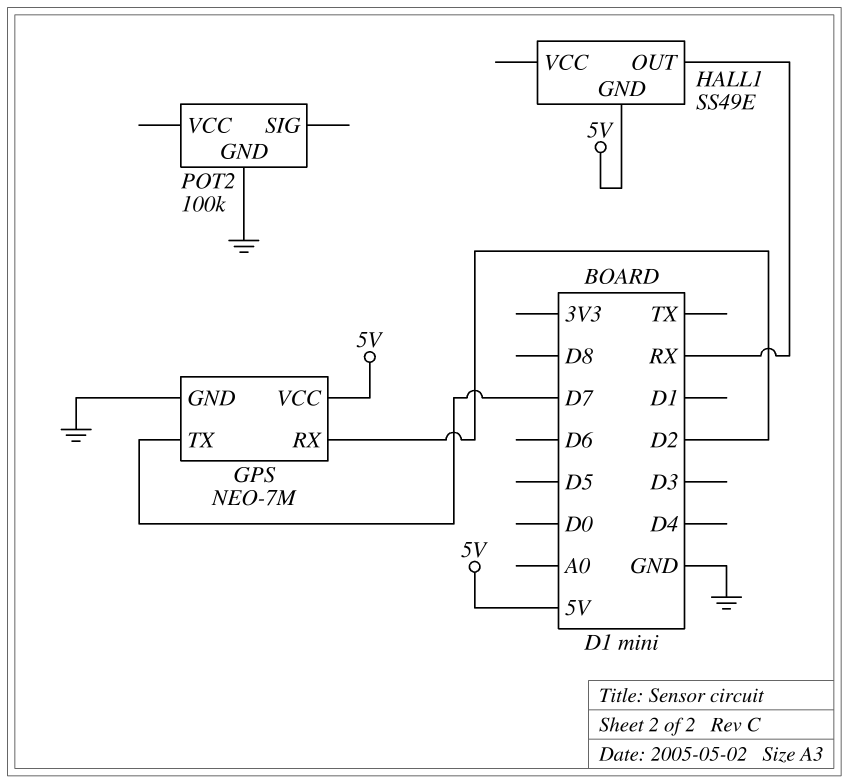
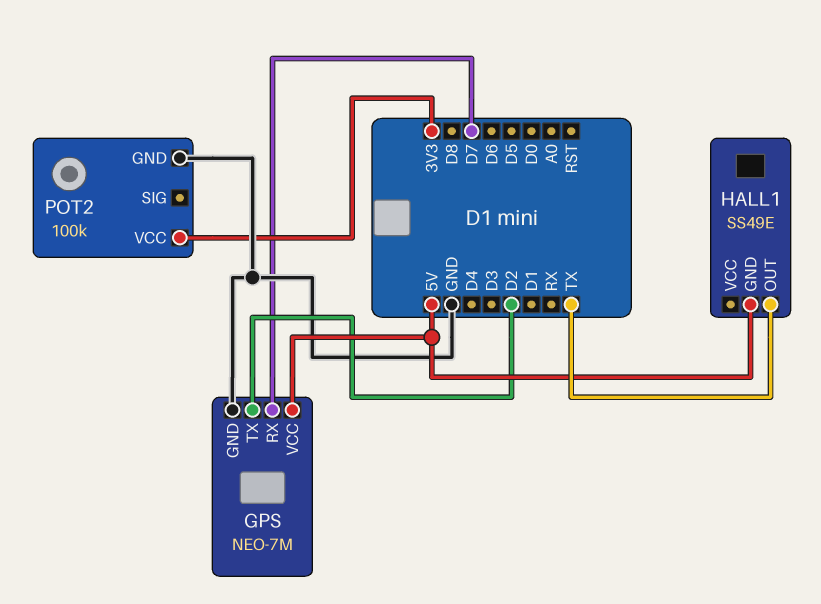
GPS pin RX: D2 -> D7
GPS pin TX: D7 -> D2
HALL1 pin OUT: RX -> TX
POT2 pin VCC: none -> 3V3

